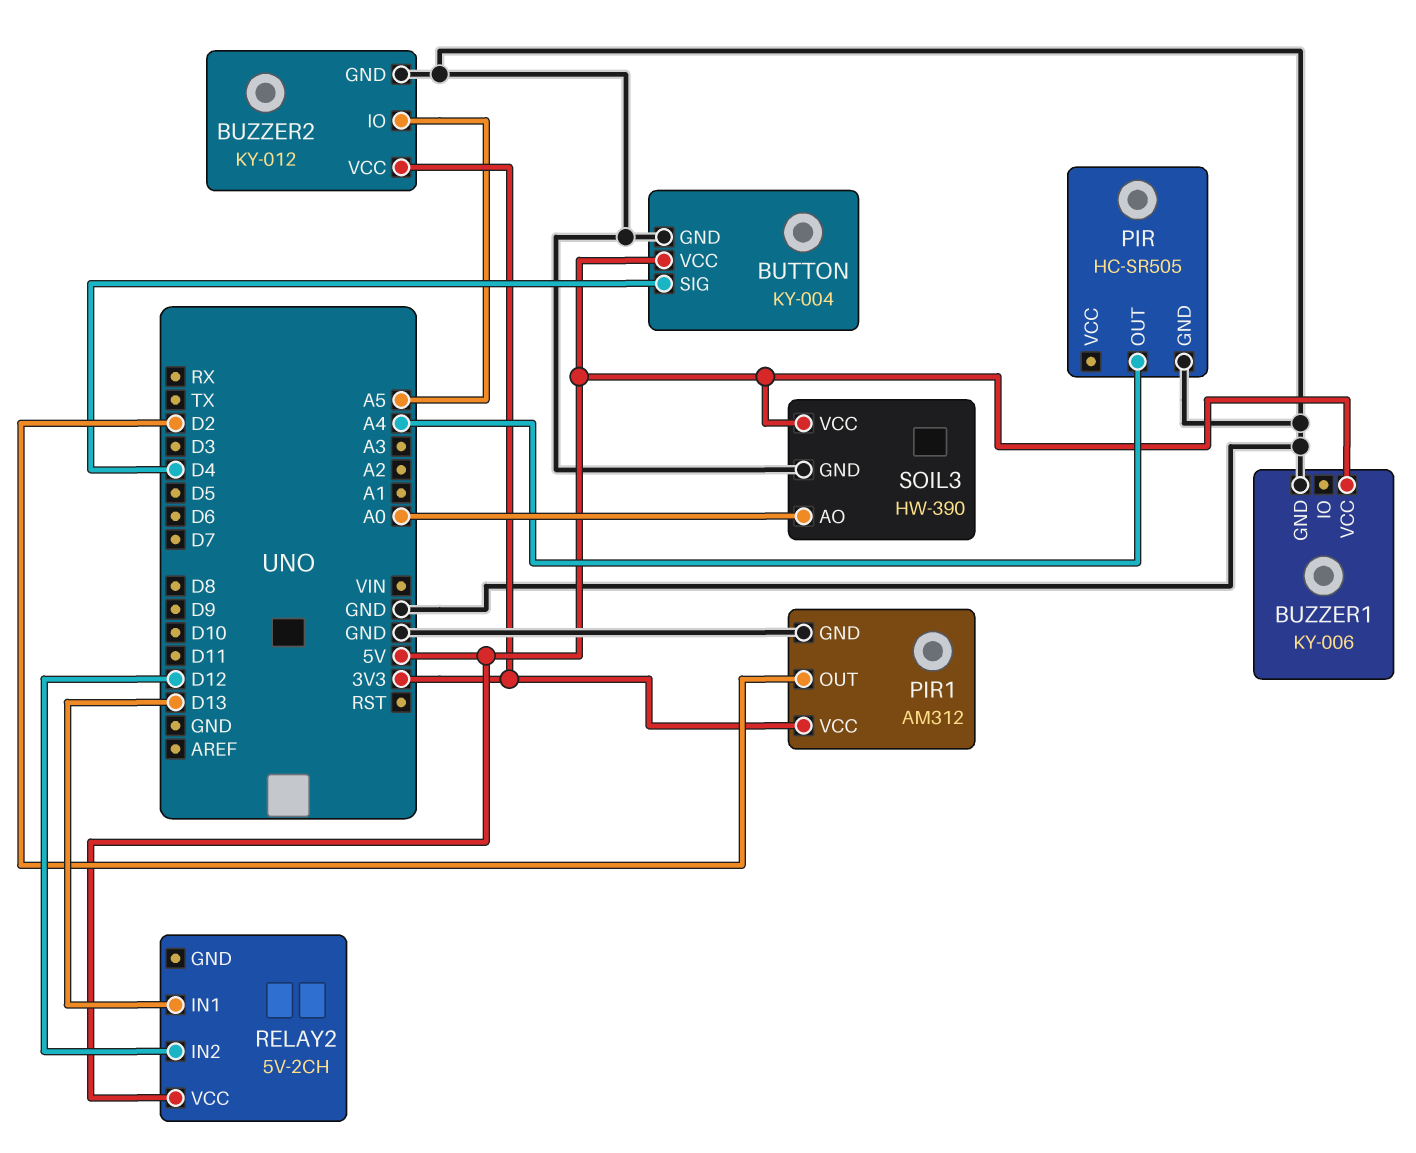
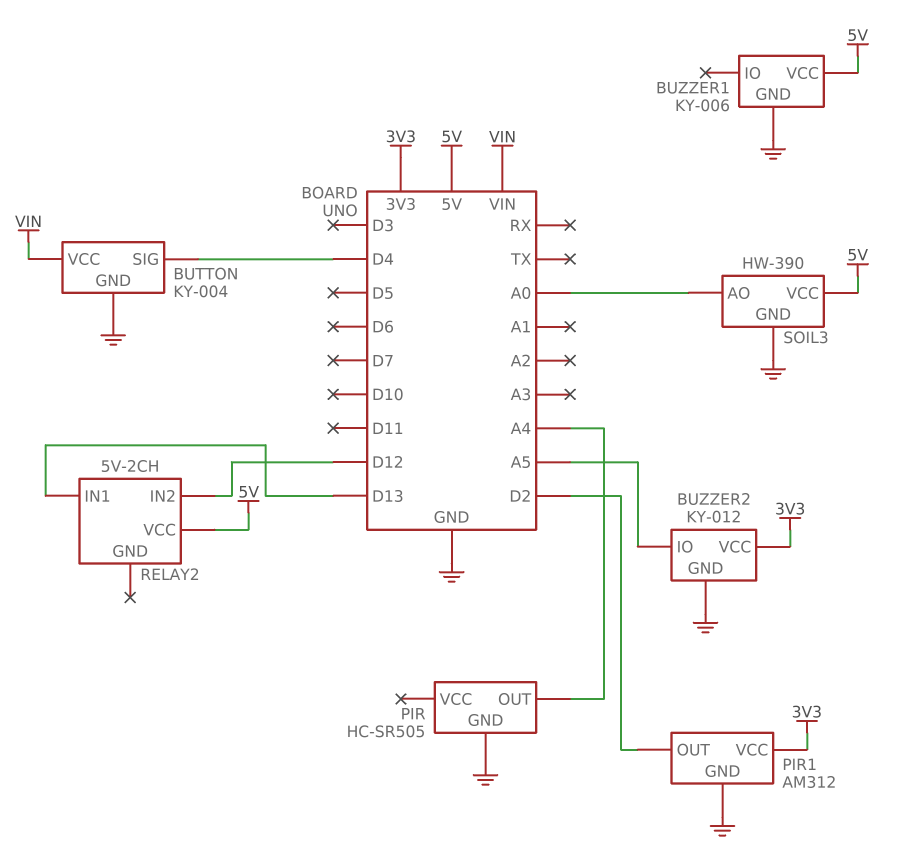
BUTTON pin VCC: 5V -> VIN

